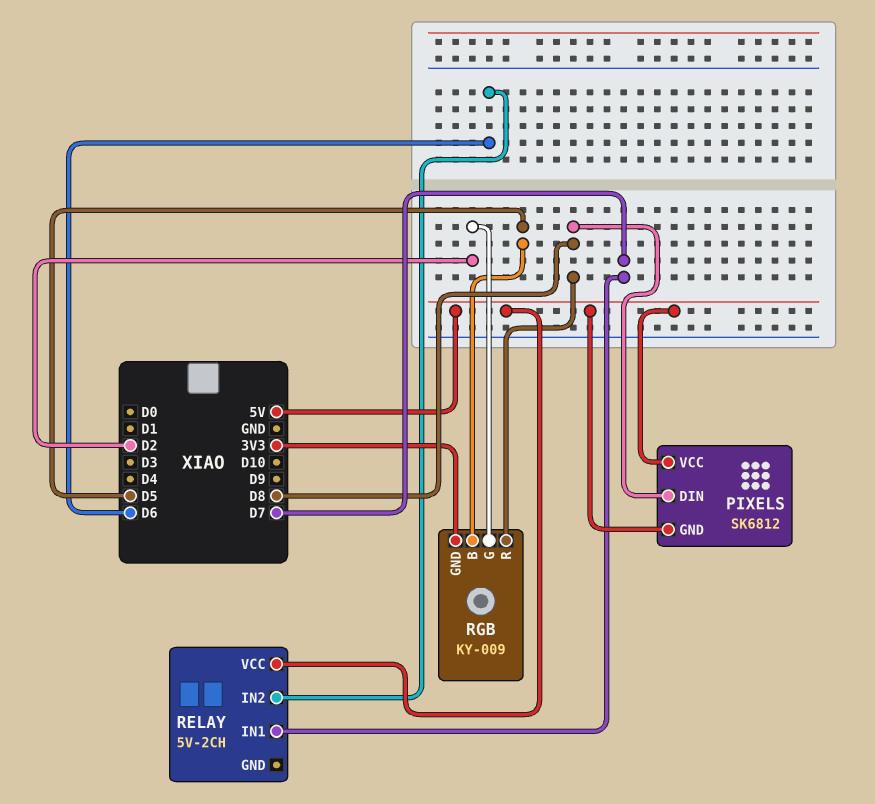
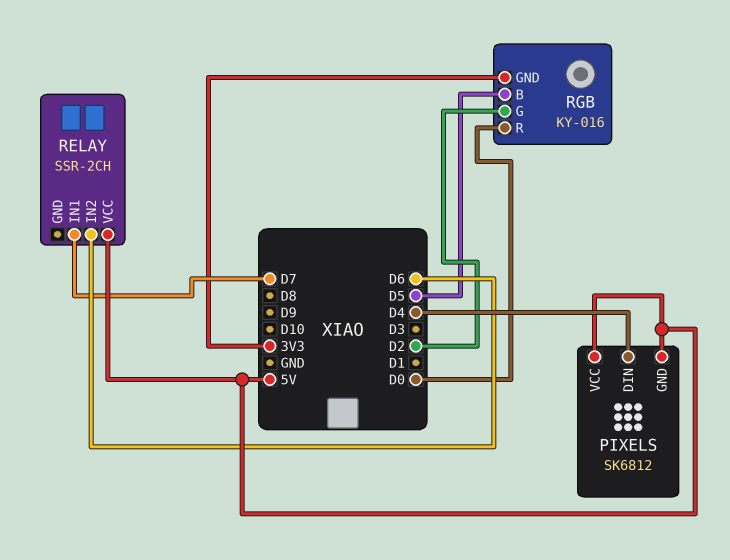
PIXELS pin DIN: D8 -> D4
RELAY: 5V-2CH -> SSR-2CH
RGB: KY-009 -> KY-016
RGB pin R: D8 -> D0

